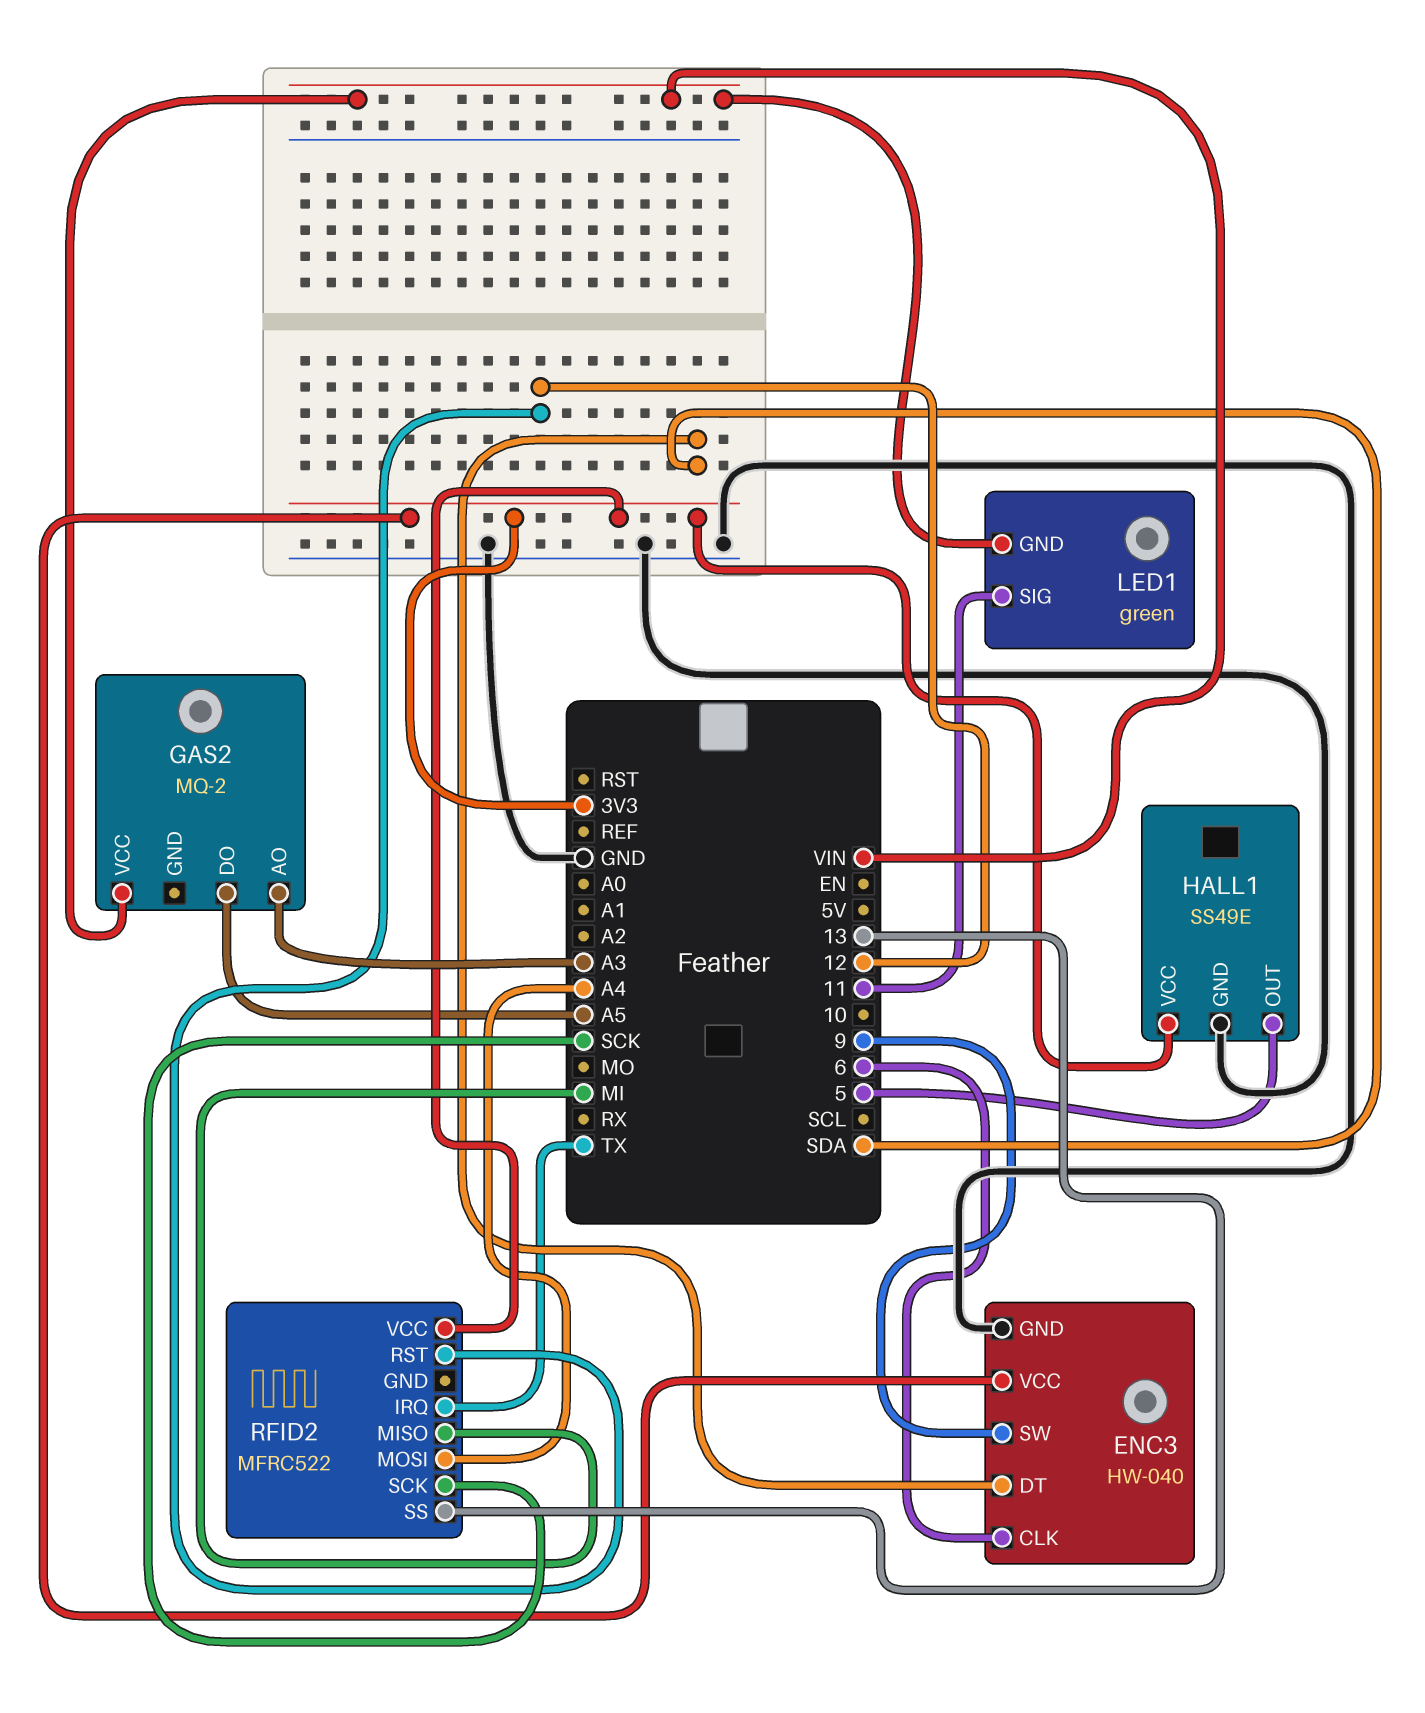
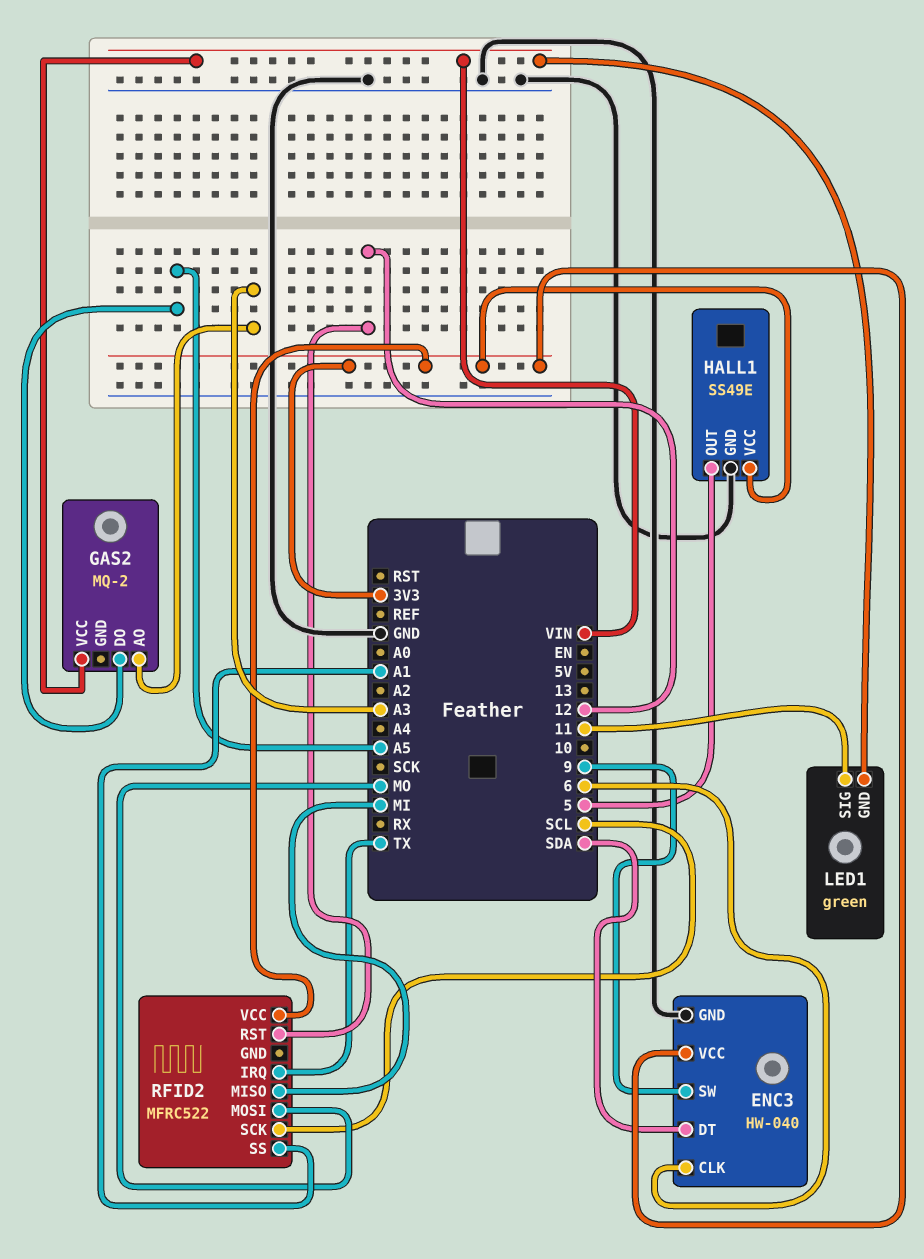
RFID2 pin MOSI: A4 -> MO
RFID2 pin SCK: SCK -> SCL
RFID2 pin SS: 13 -> A1

